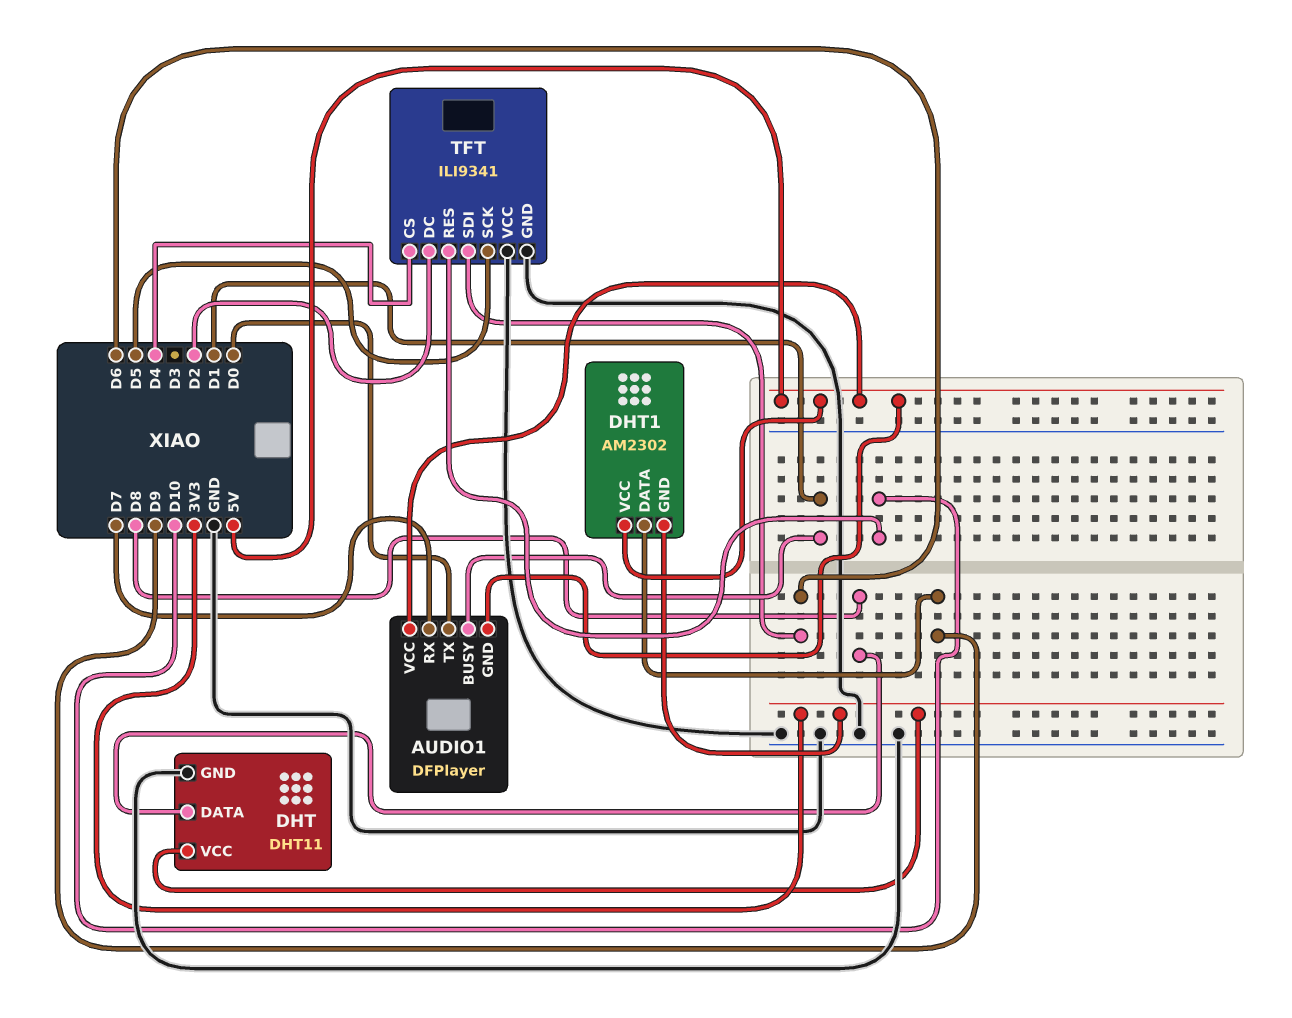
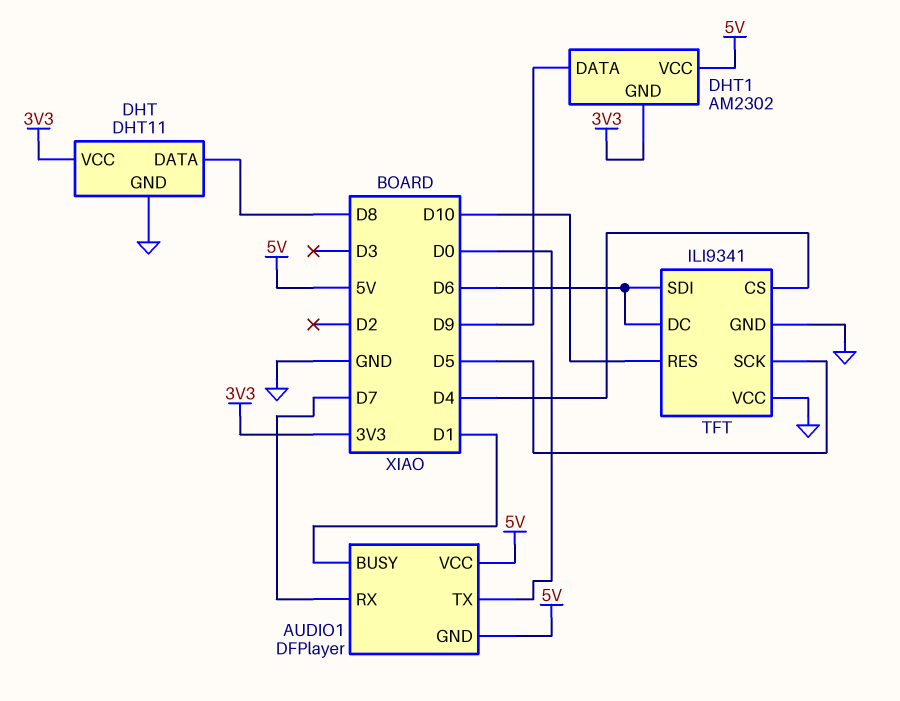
TFT pin DC: D2 -> D6

